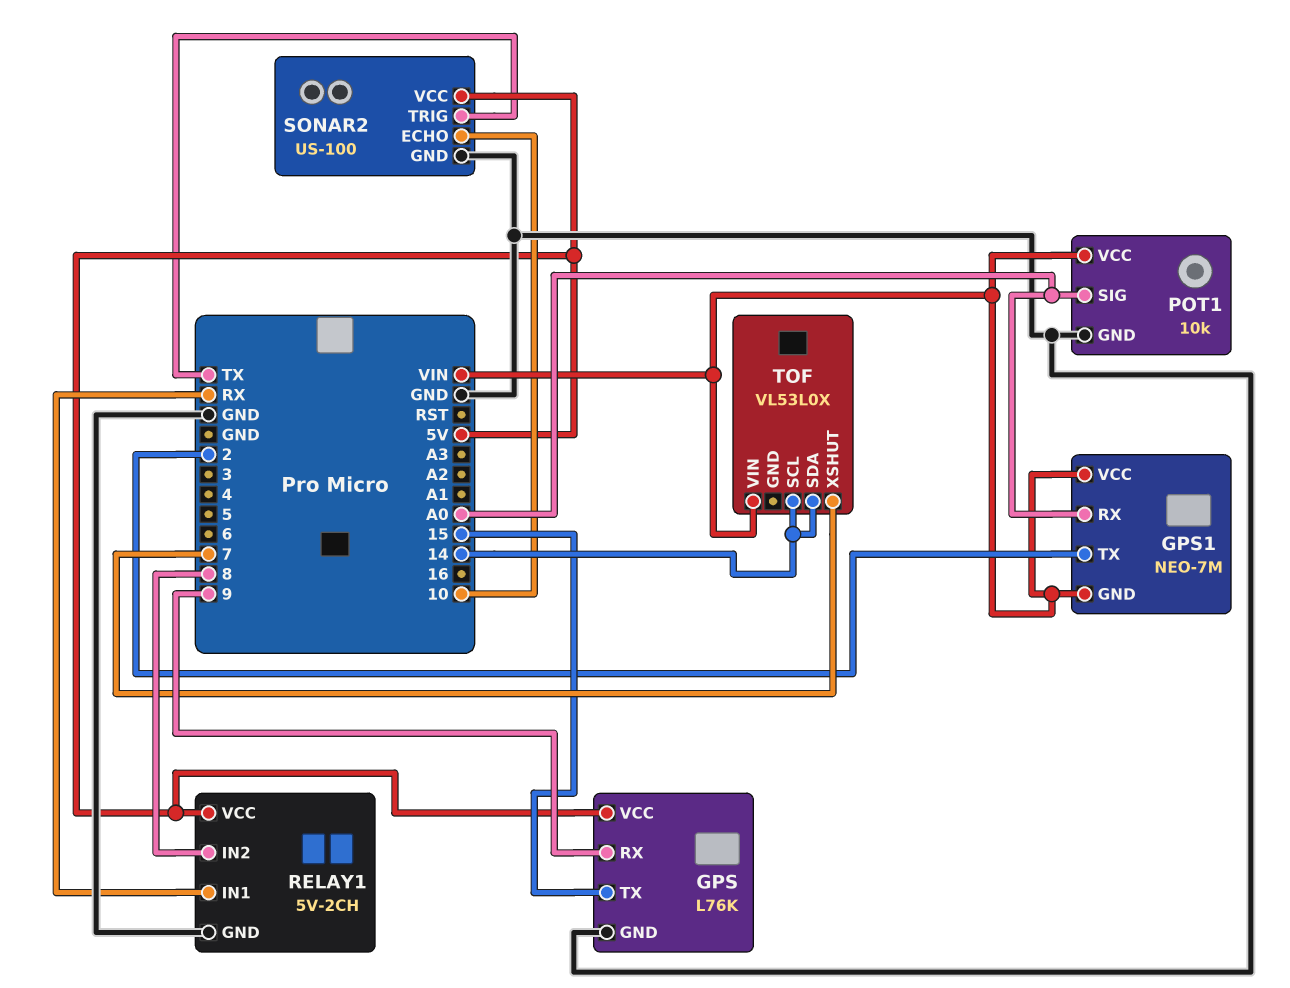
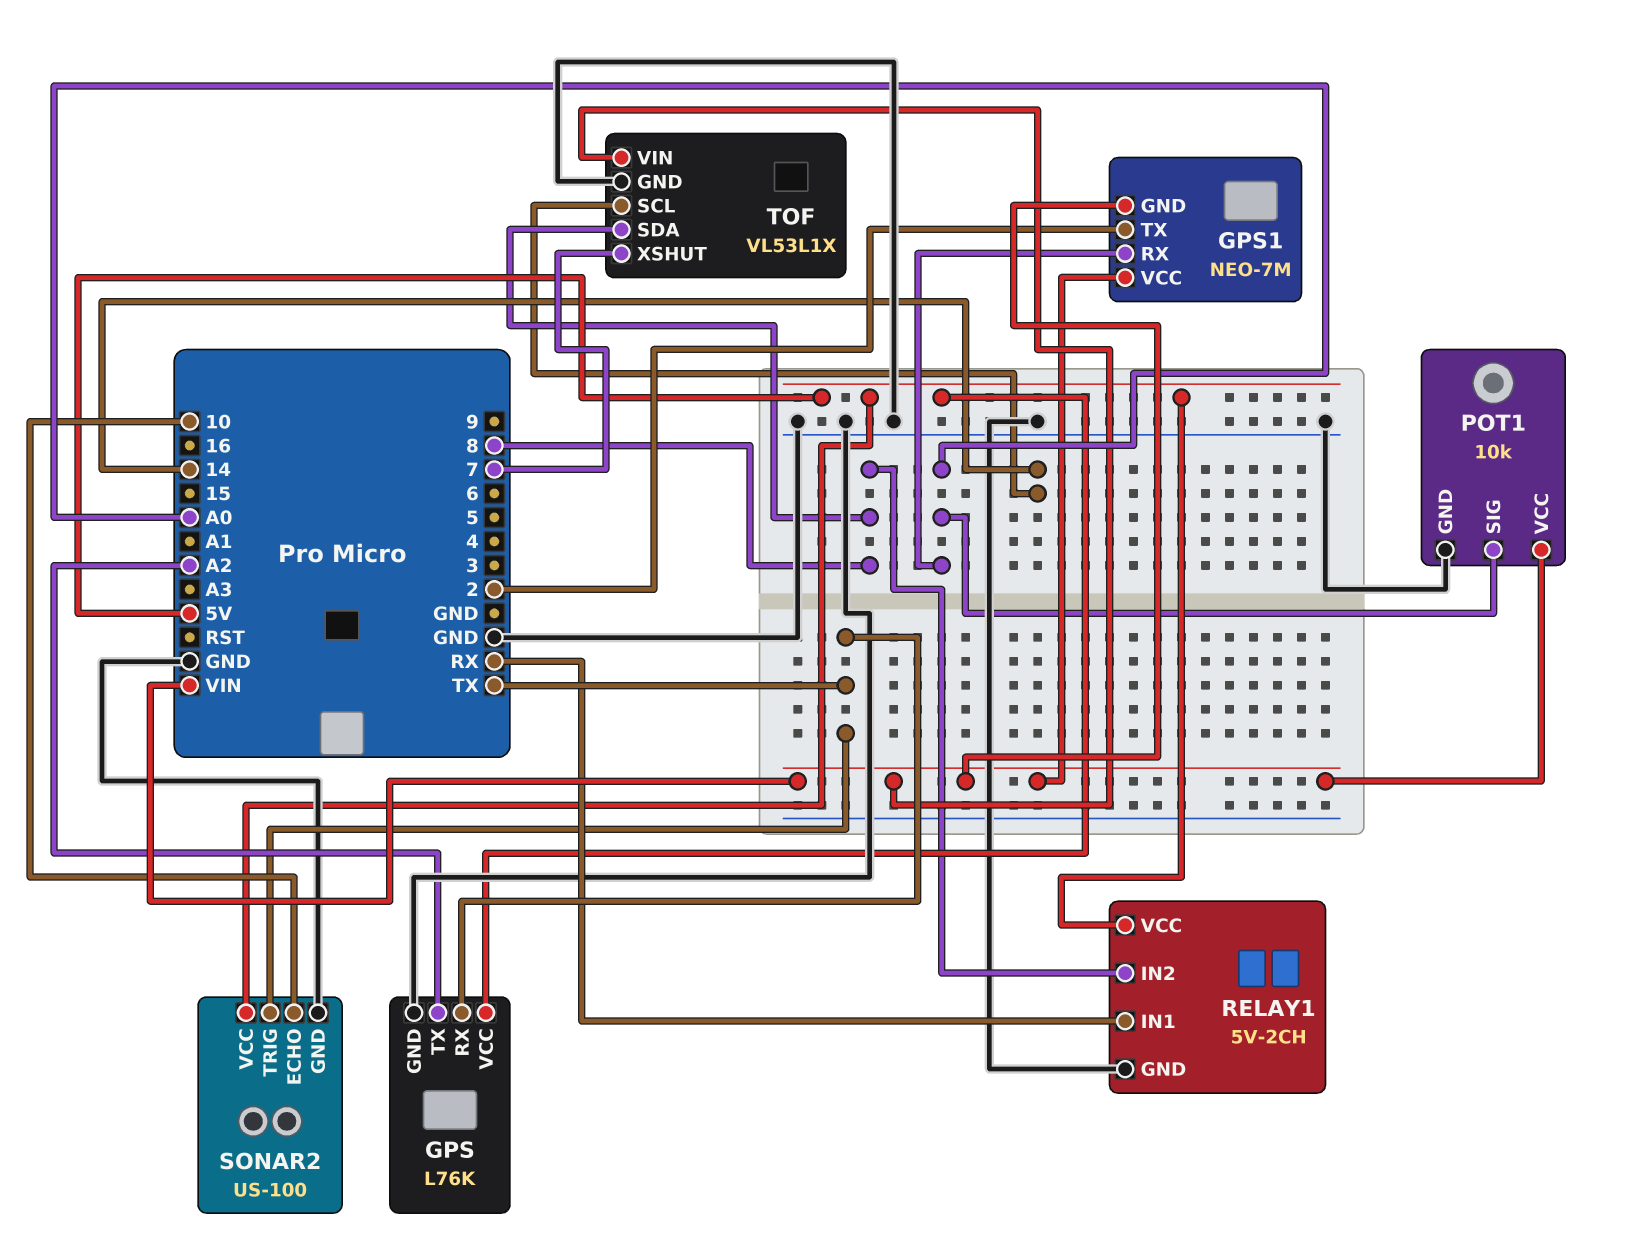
GPS pin RX: 9 -> TX
GPS pin TX: 15 -> A2
TOF: VL53L0X -> VL53L1X
TOF pin GND: none -> GND
TOF pin SDA: 14 -> 8

